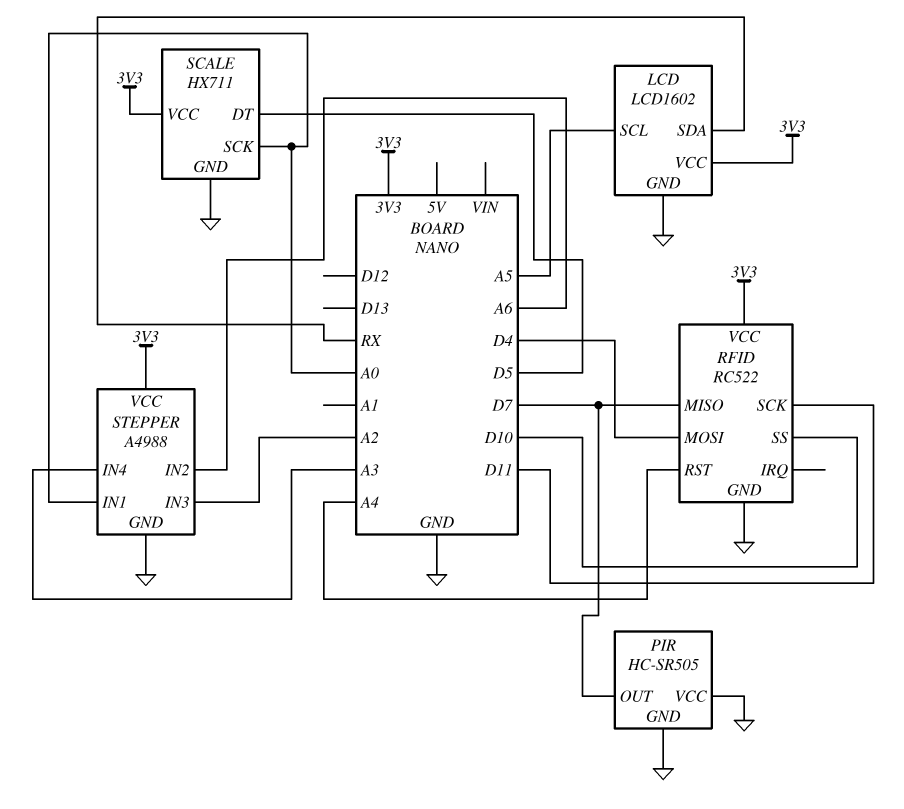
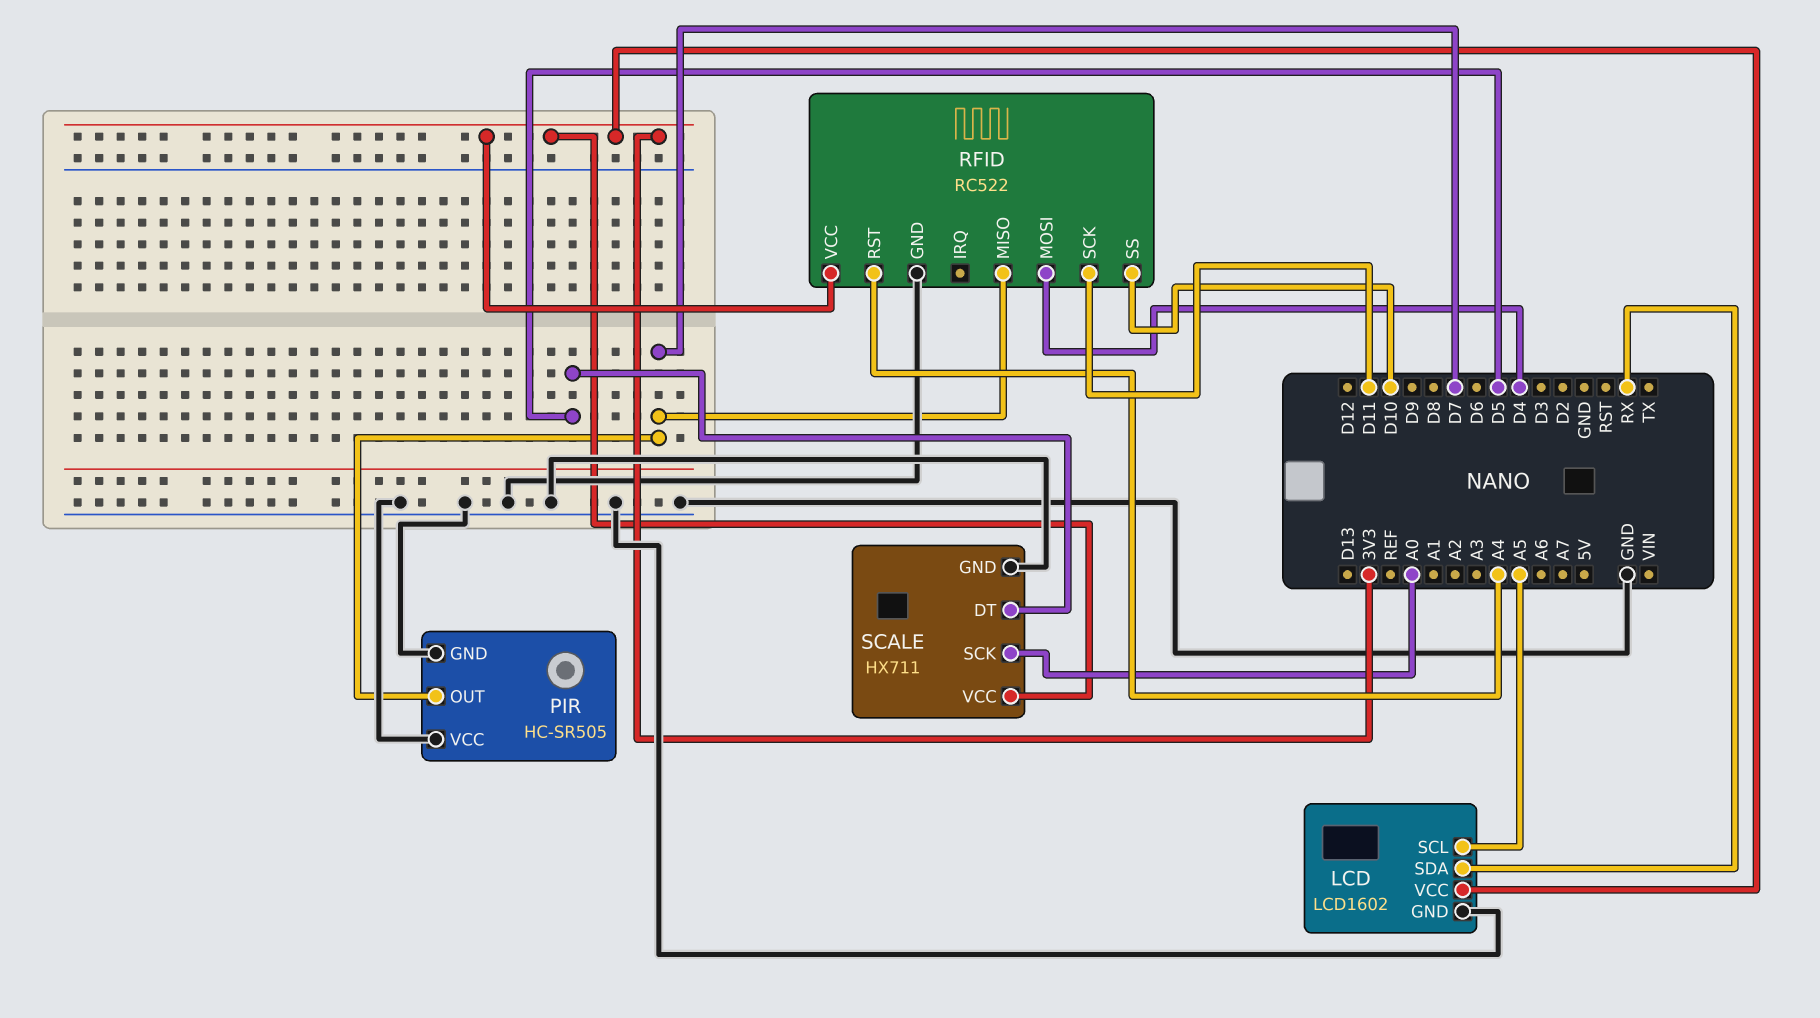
STEPPER: A4988 -> none
STEPPER pin GND: GND -> none
STEPPER pin IN1: A0 -> none
STEPPER pin IN2: A6 -> none
STEPPER pin IN3: A2 -> none
STEPPER pin IN4: A3 -> none
STEPPER pin VCC: 3V3 -> none

